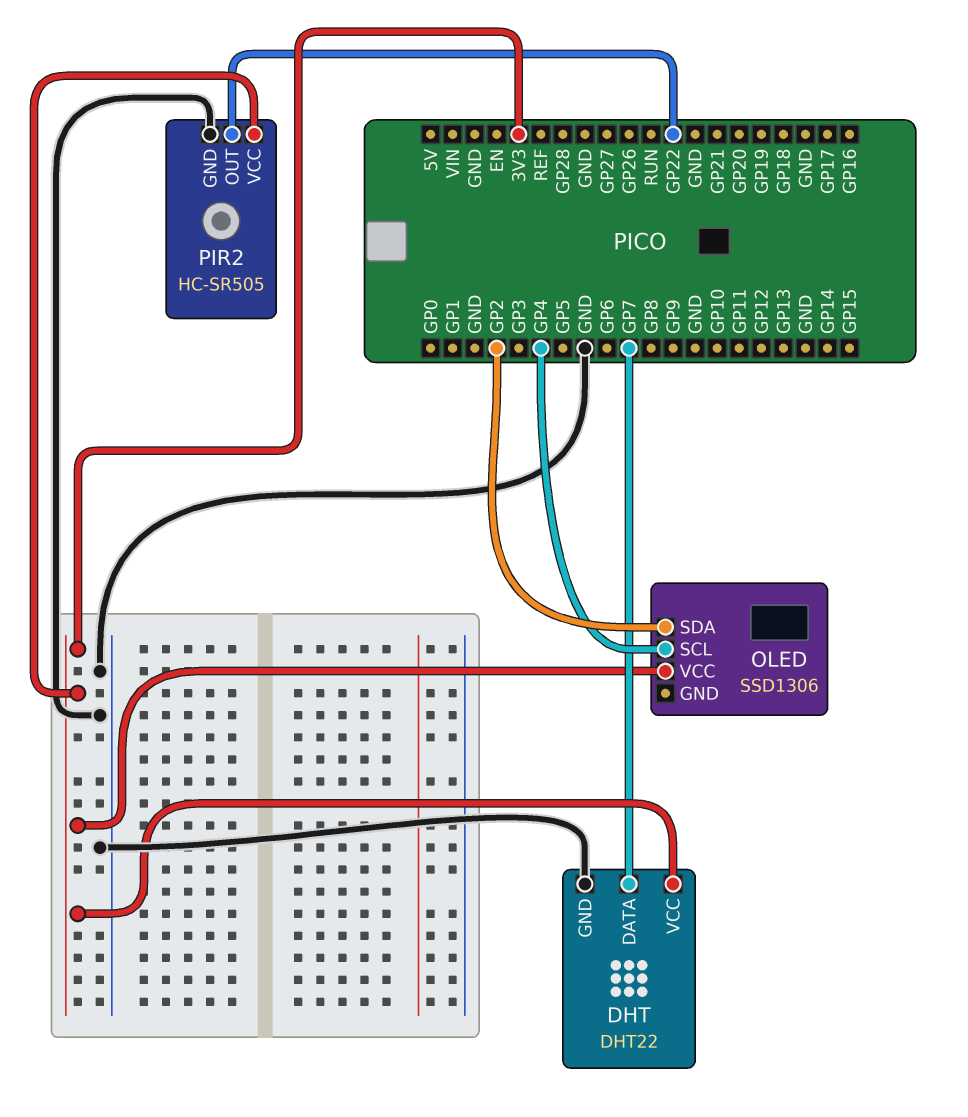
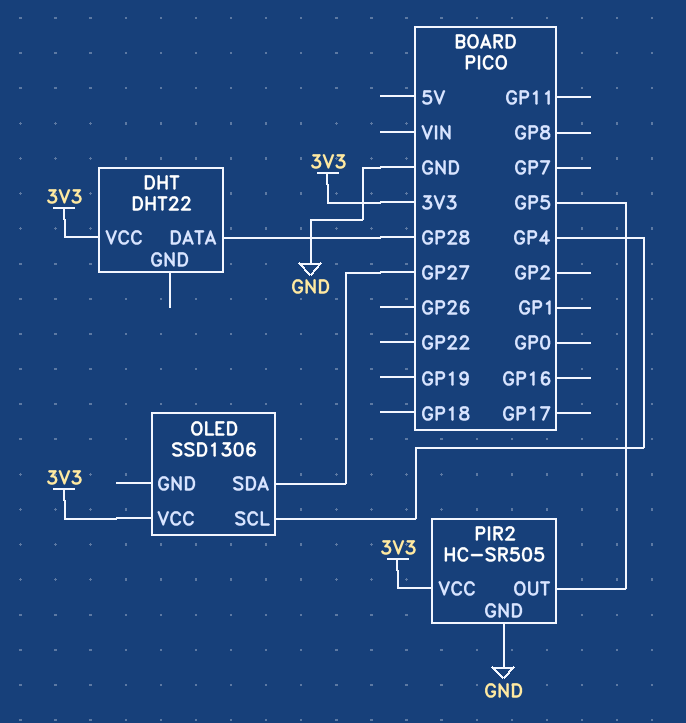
DHT pin DATA: GP7 -> GP28
DHT pin GND: GND -> none
OLED pin SDA: GP2 -> GP27
PIR2 pin OUT: GP22 -> GP5

